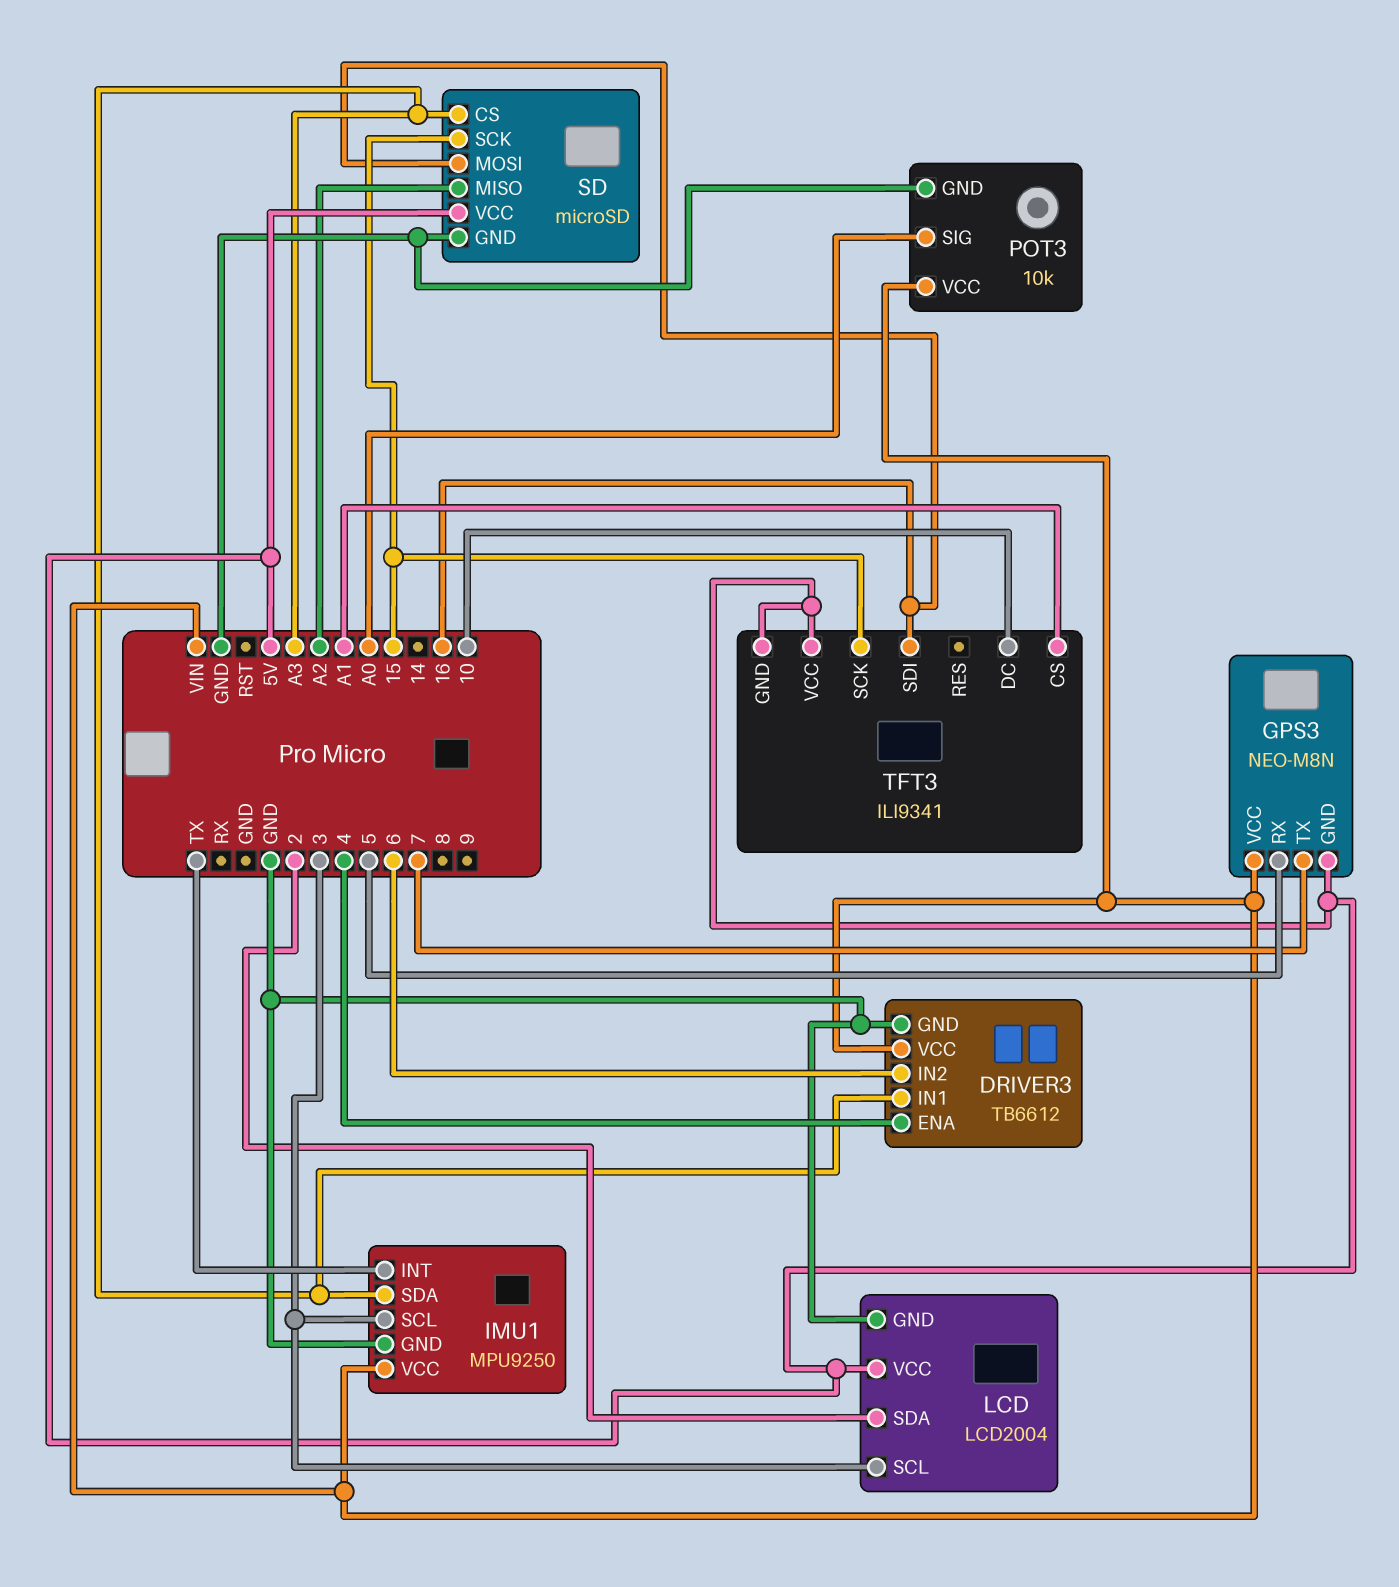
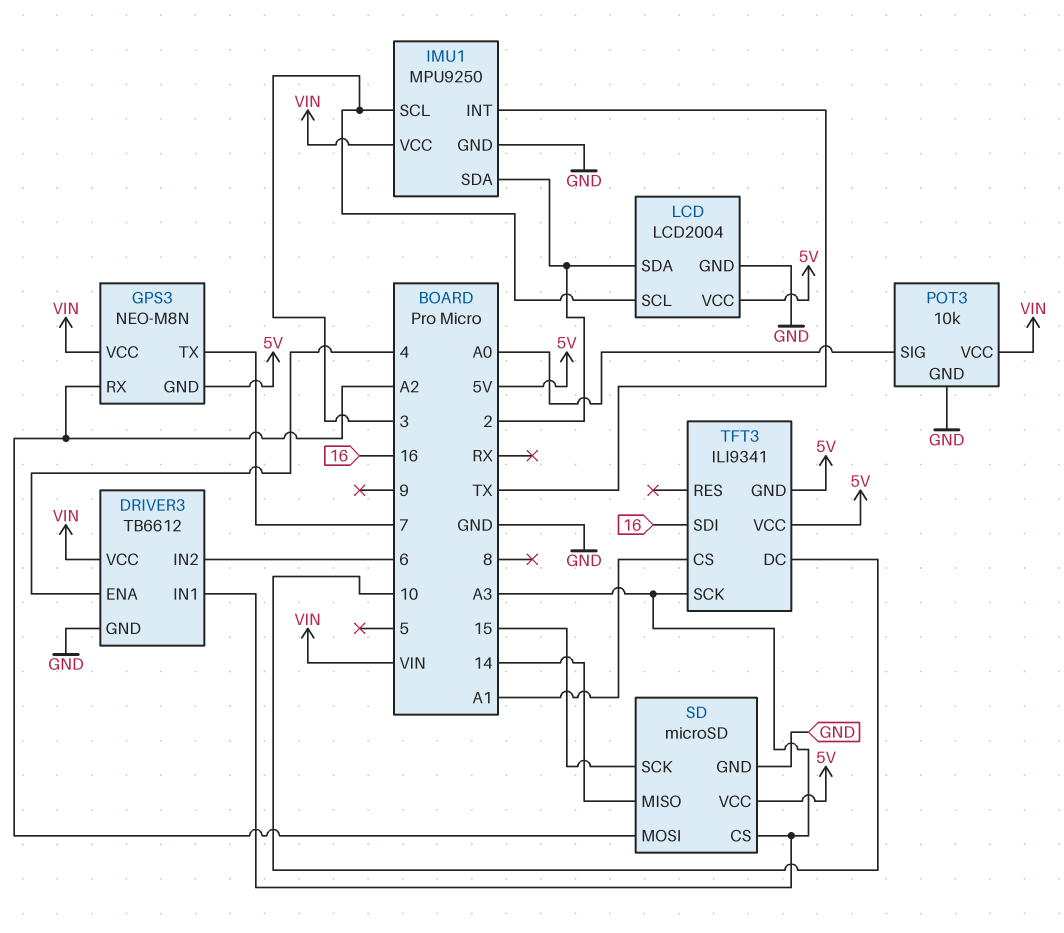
GPS3 pin RX: 5 -> A2
IMU1 pin SDA: A3 -> 2
SD pin MISO: A2 -> 14
SD pin MOSI: 16 -> A2
TFT3 pin SCK: 15 -> A3

